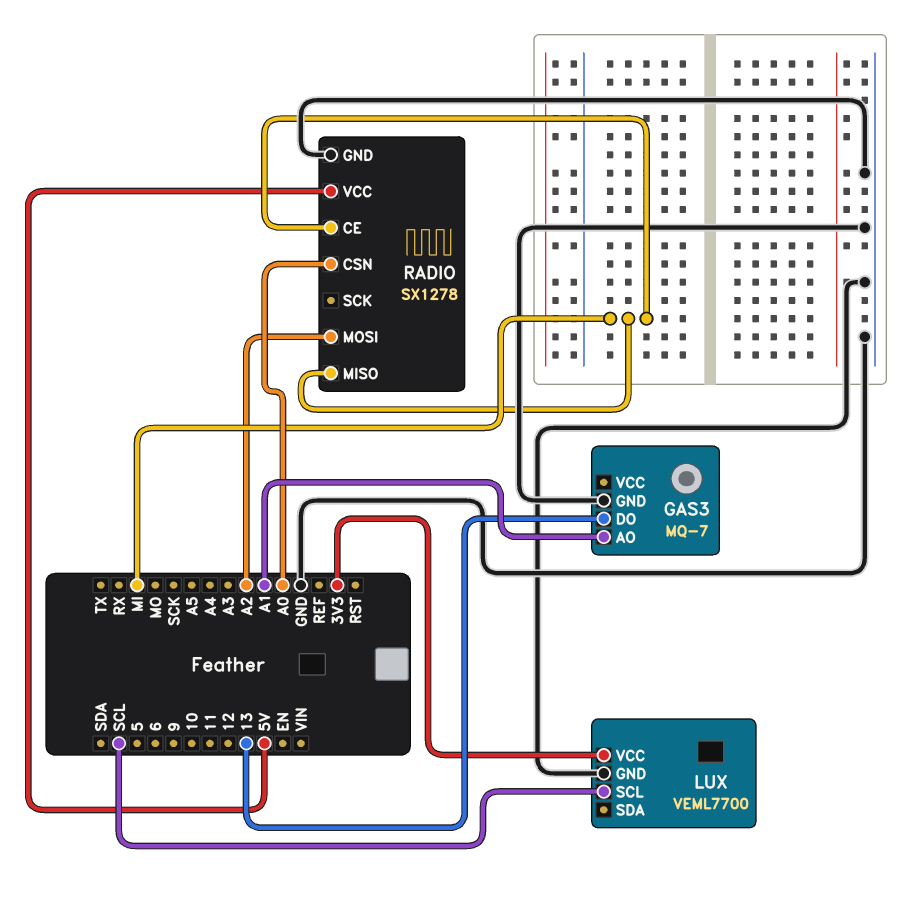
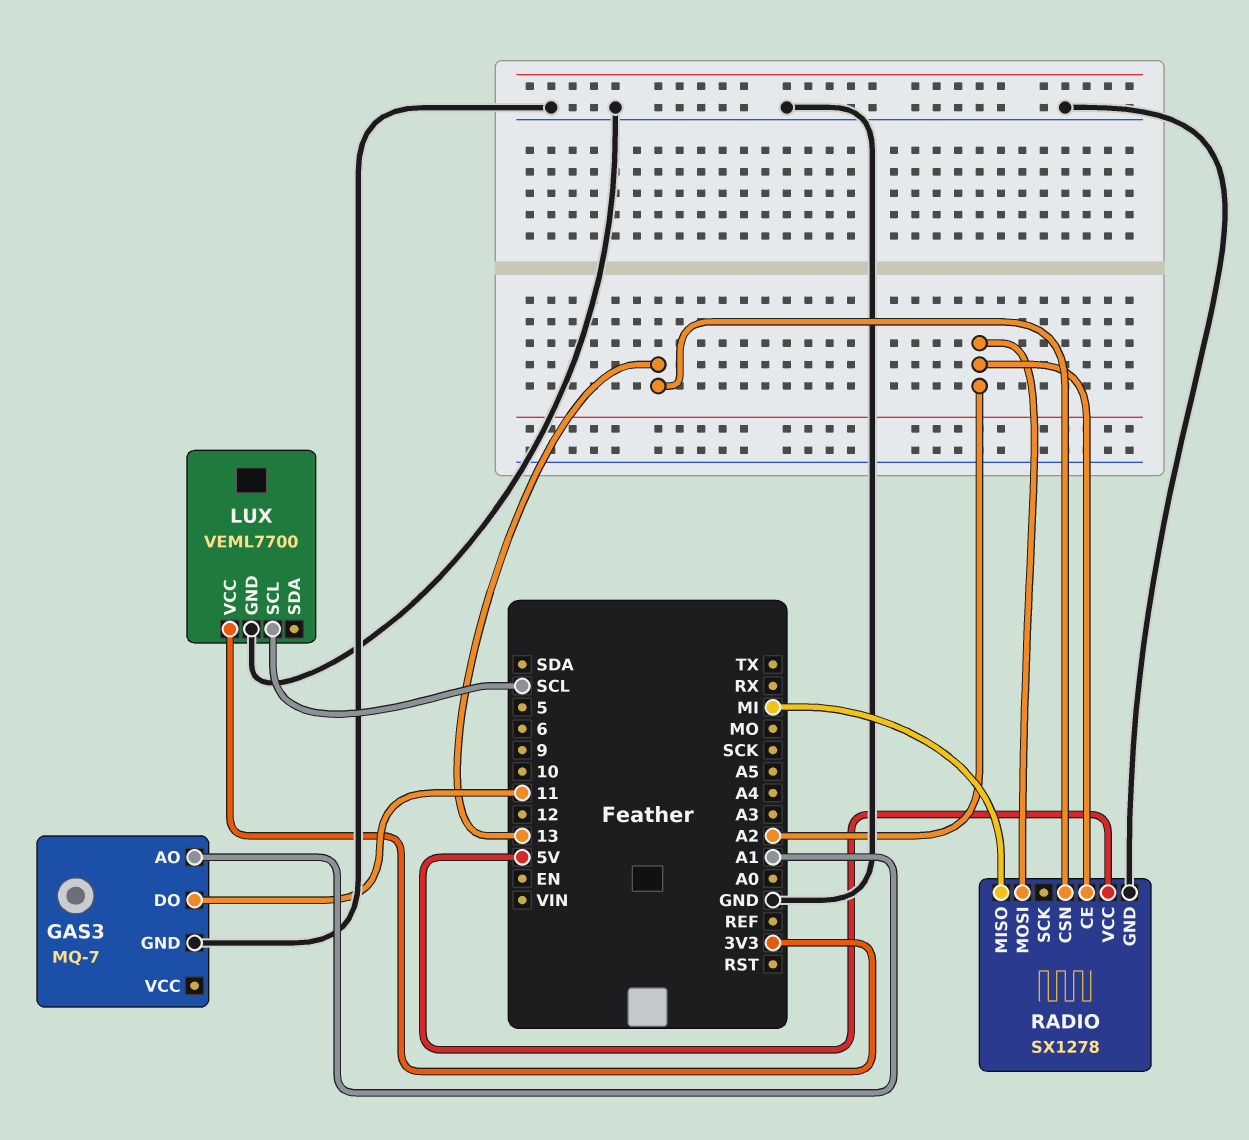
GAS3 pin DO: 13 -> 11
RADIO pin CE: MI -> A2
RADIO pin CSN: A0 -> 13

